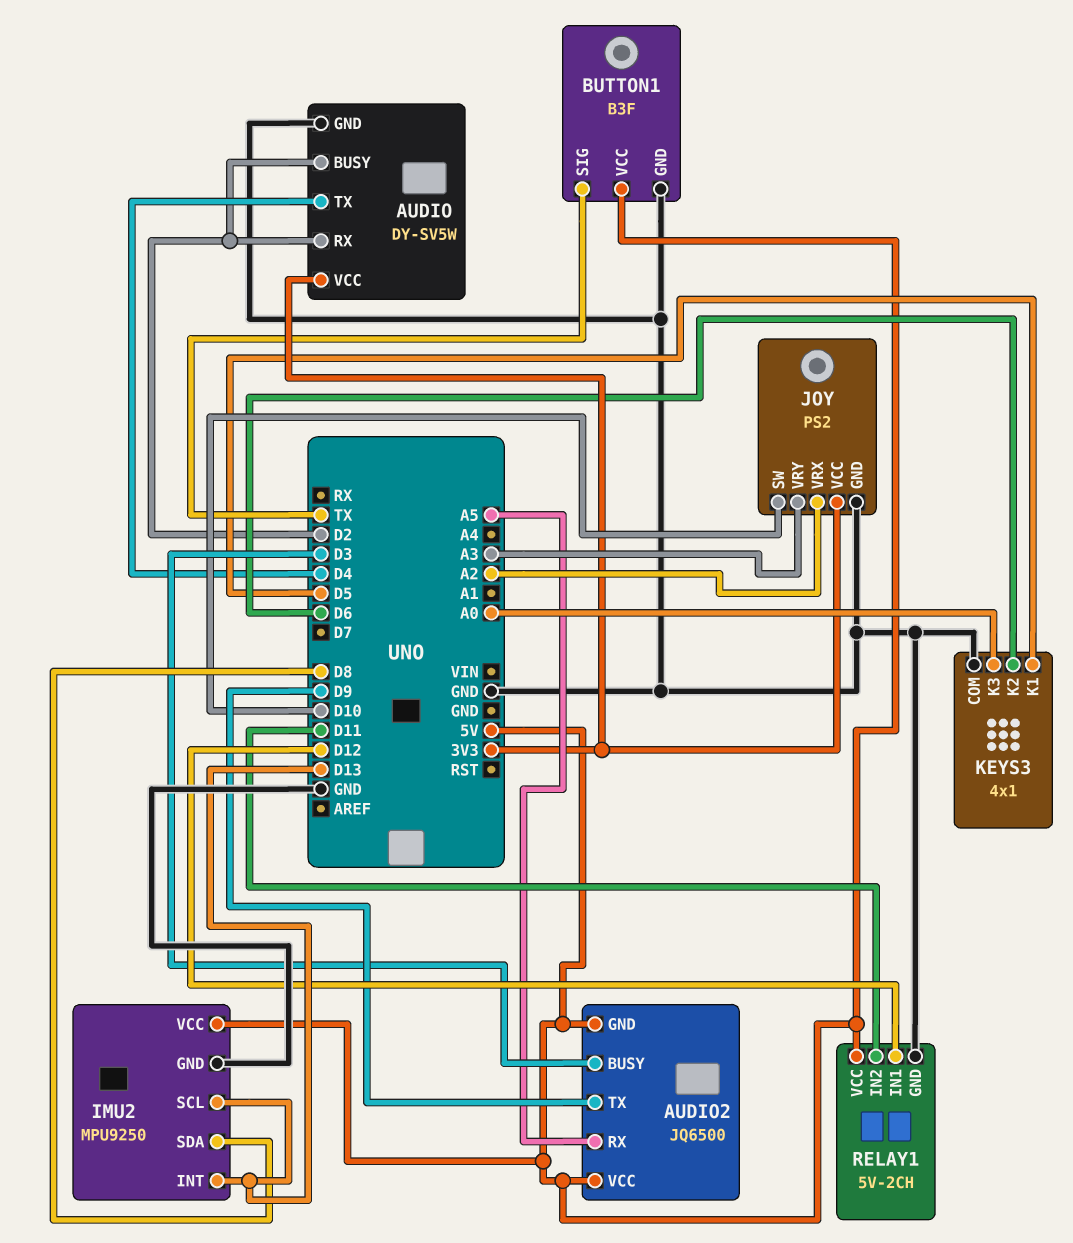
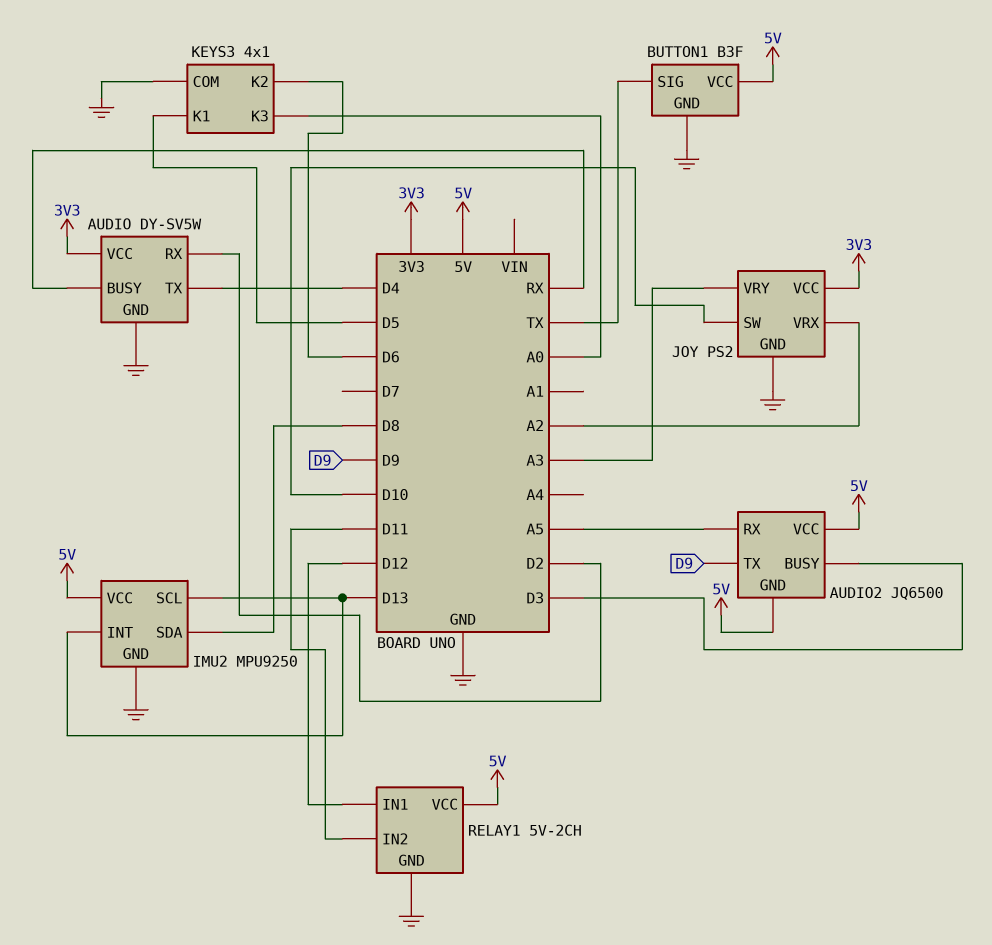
AUDIO pin BUSY: D2 -> RX

